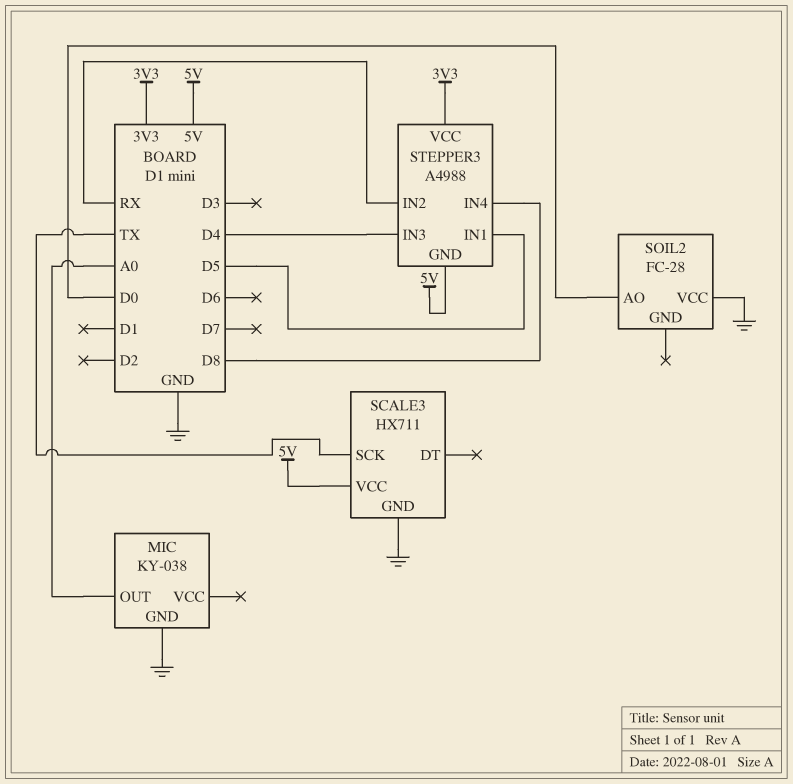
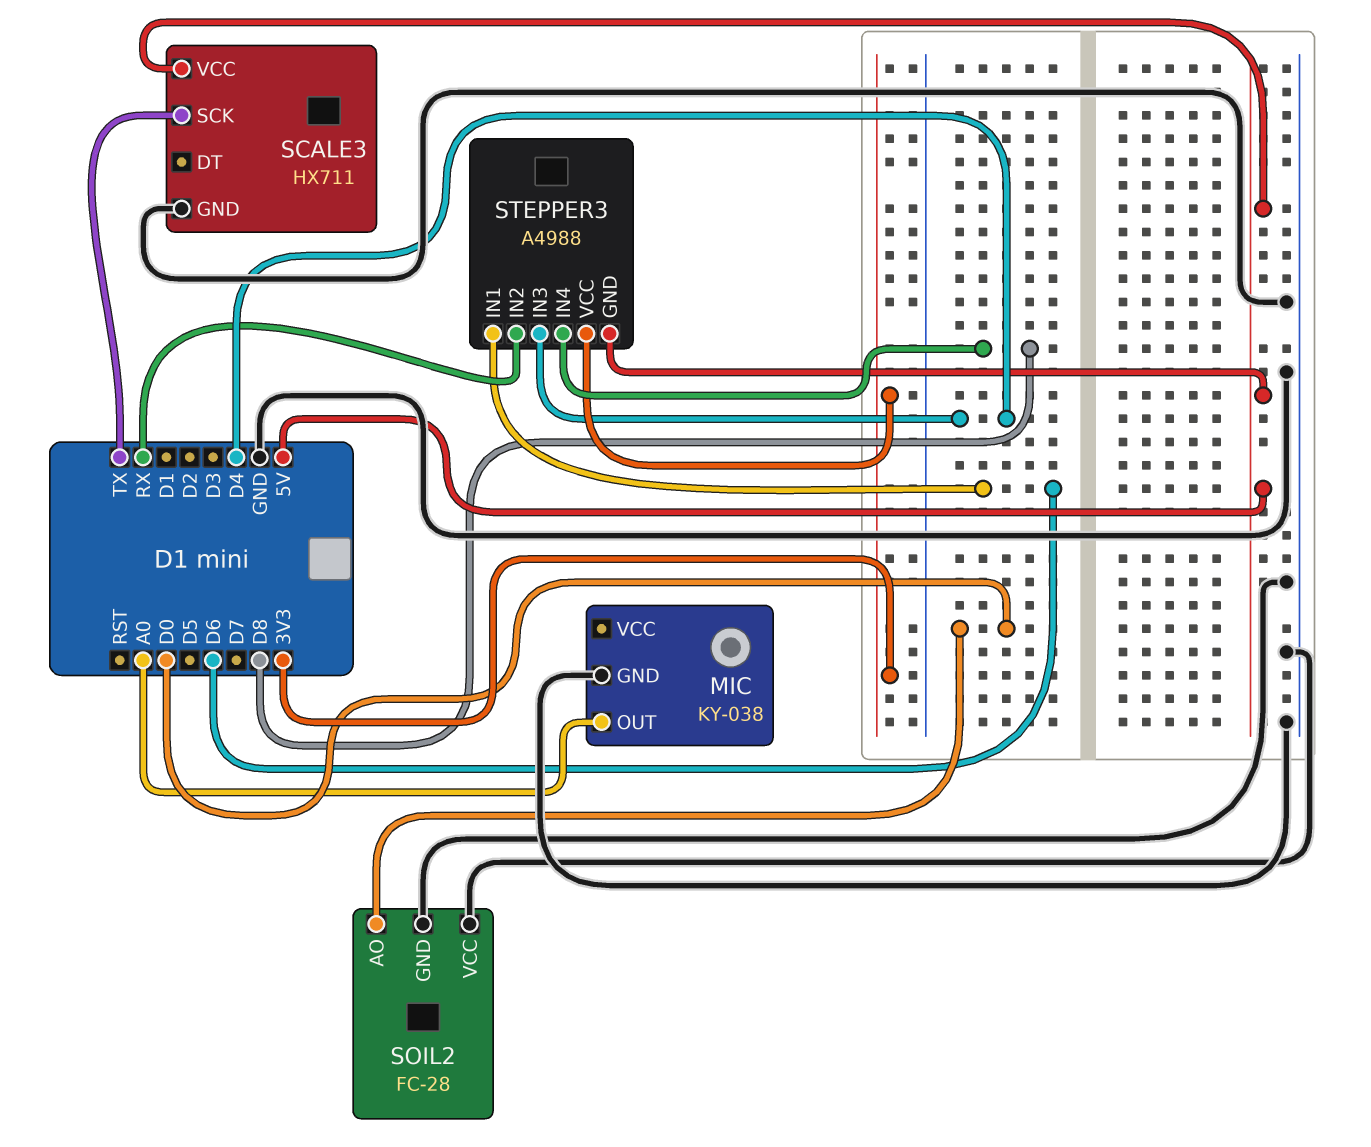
SOIL2 pin GND: none -> GND
STEPPER3 pin IN1: D5 -> D6

